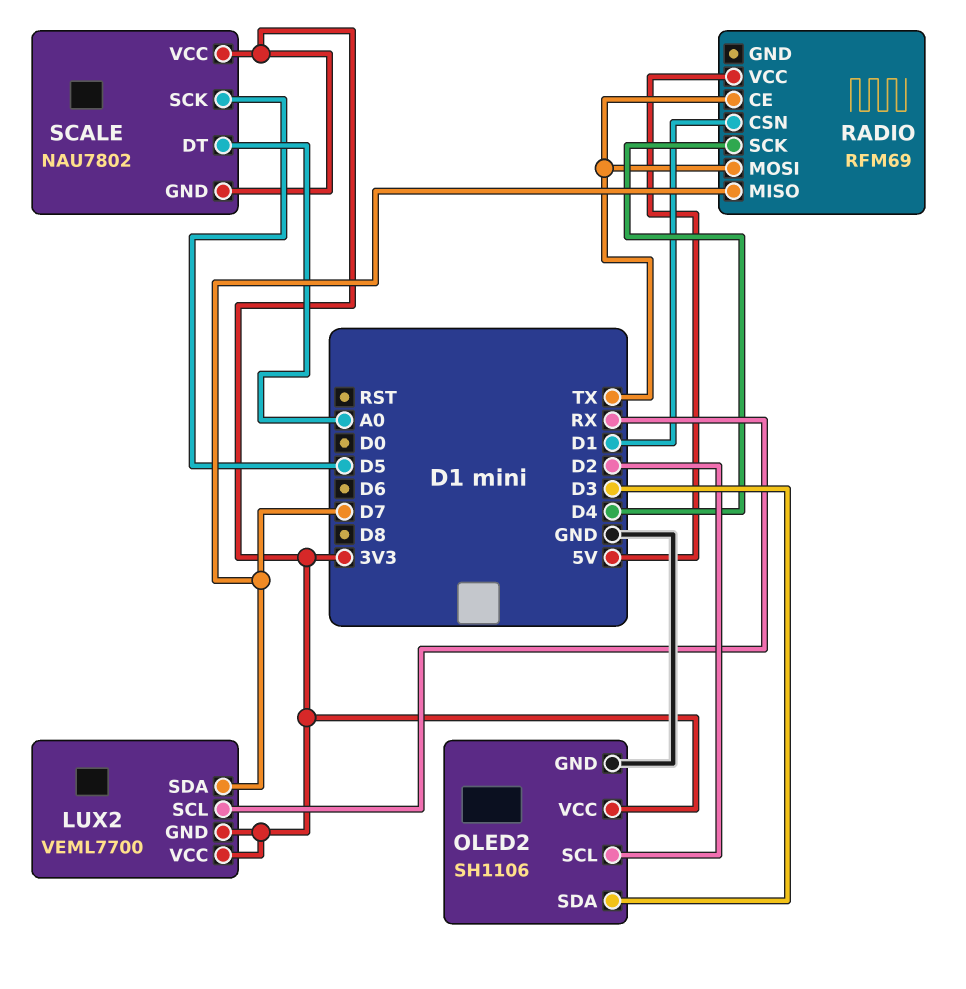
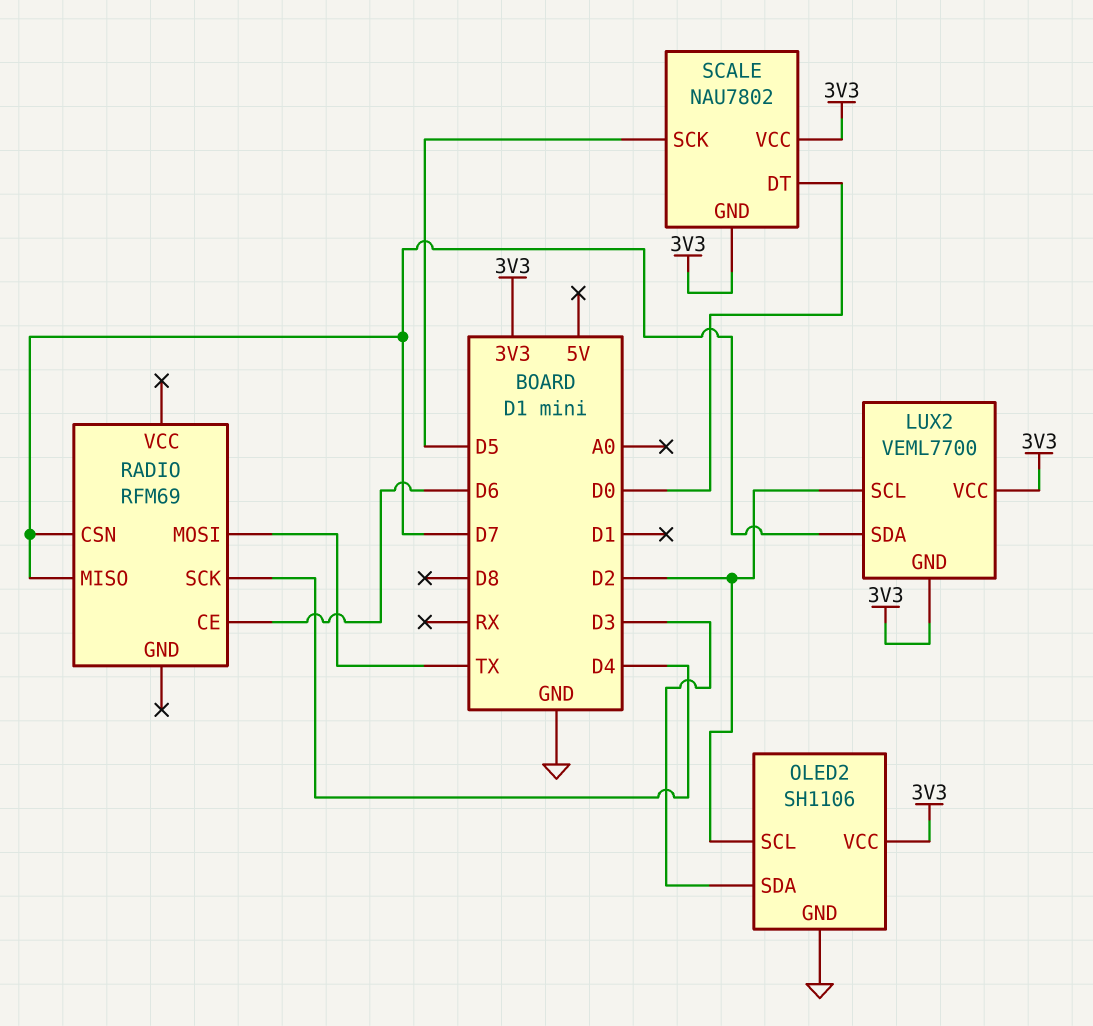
LUX2 pin SCL: RX -> D2
RADIO pin CE: TX -> D6
RADIO pin CSN: D1 -> D7
RADIO pin VCC: 5V -> none
SCALE pin DT: A0 -> D0

